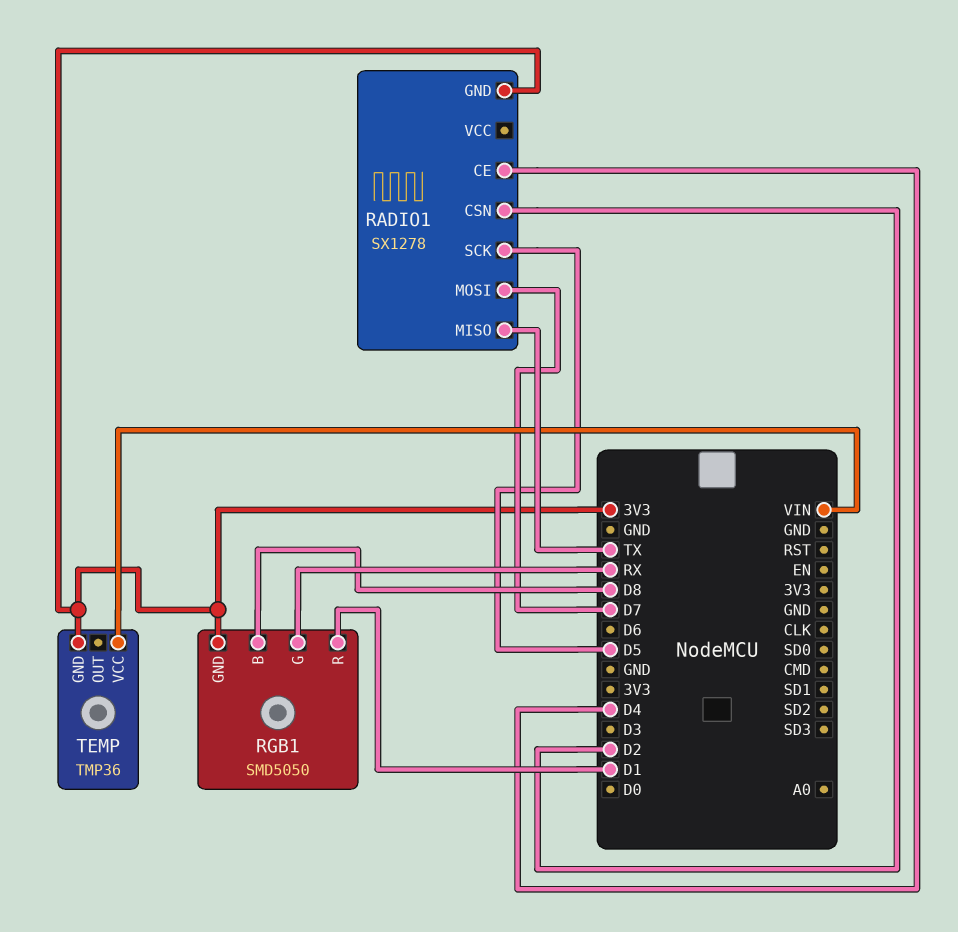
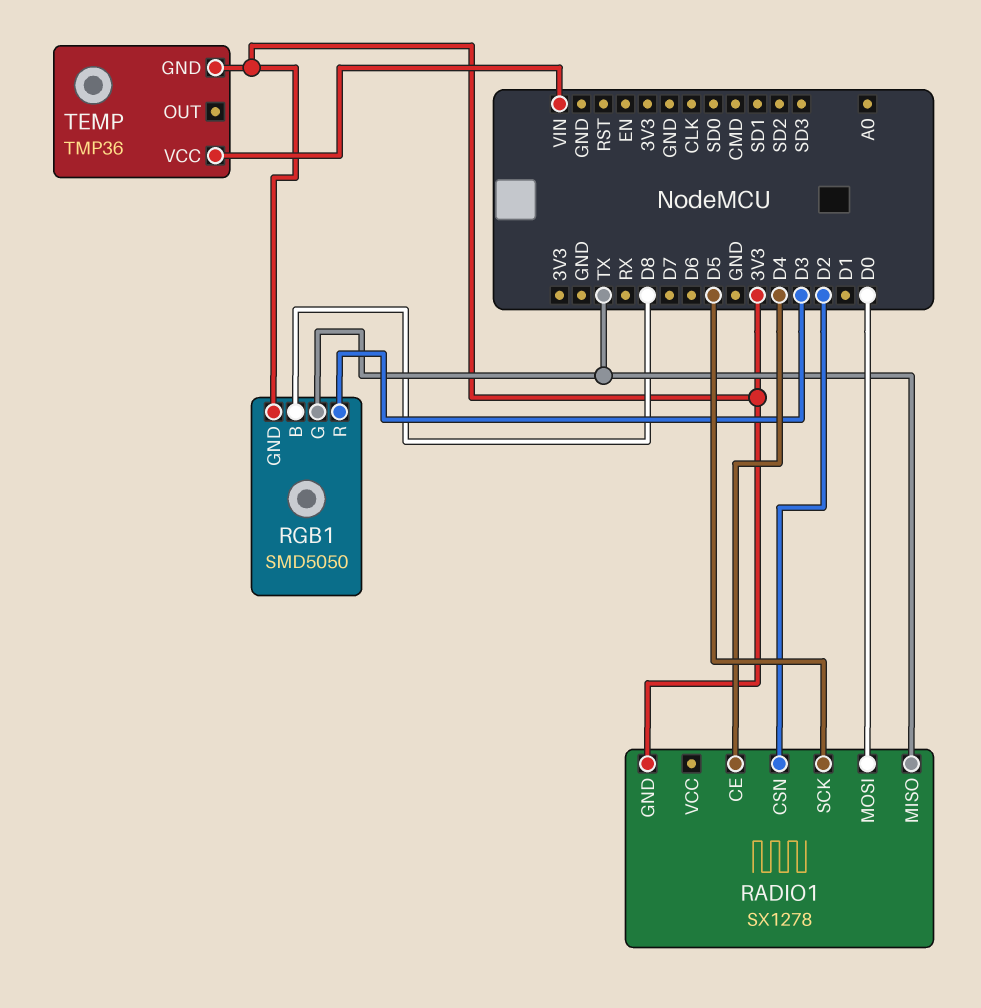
RADIO1 pin MOSI: D7 -> D0
RGB1 pin G: RX -> TX
RGB1 pin R: D1 -> D3

